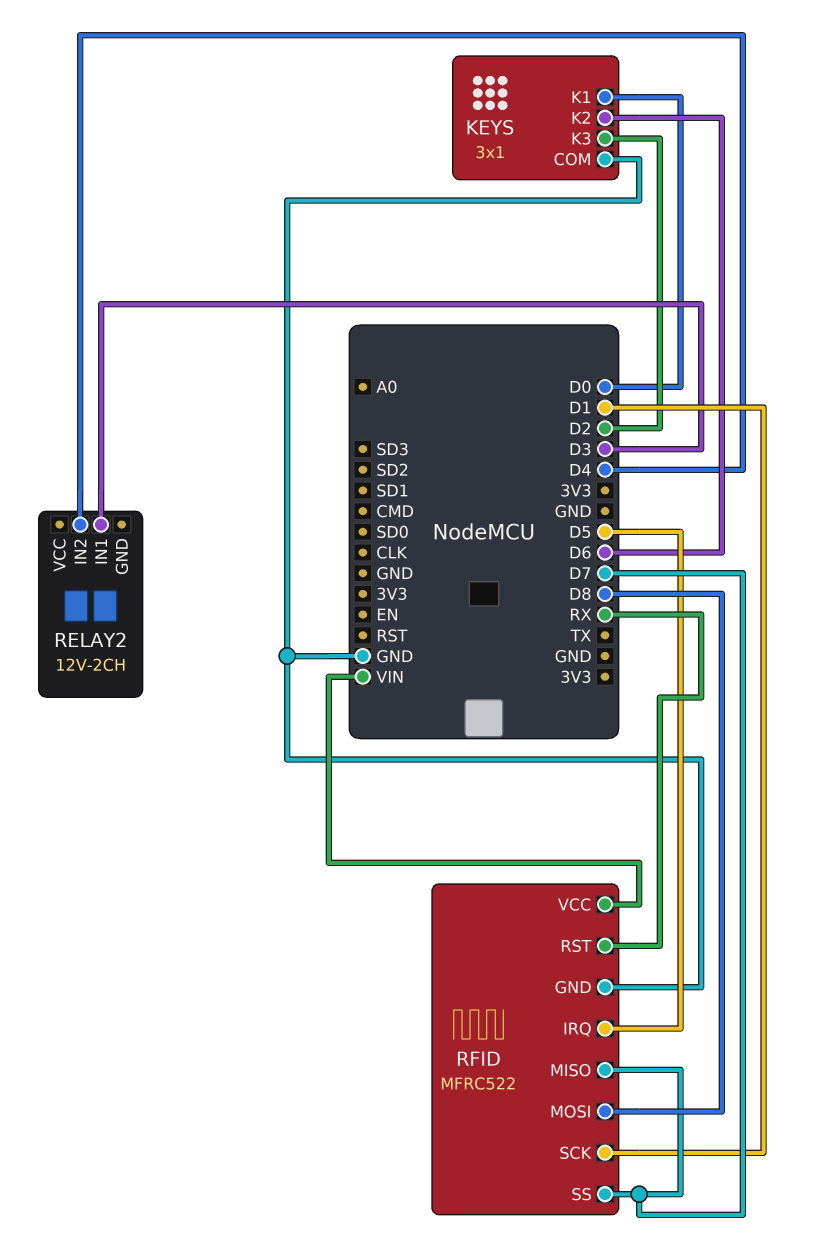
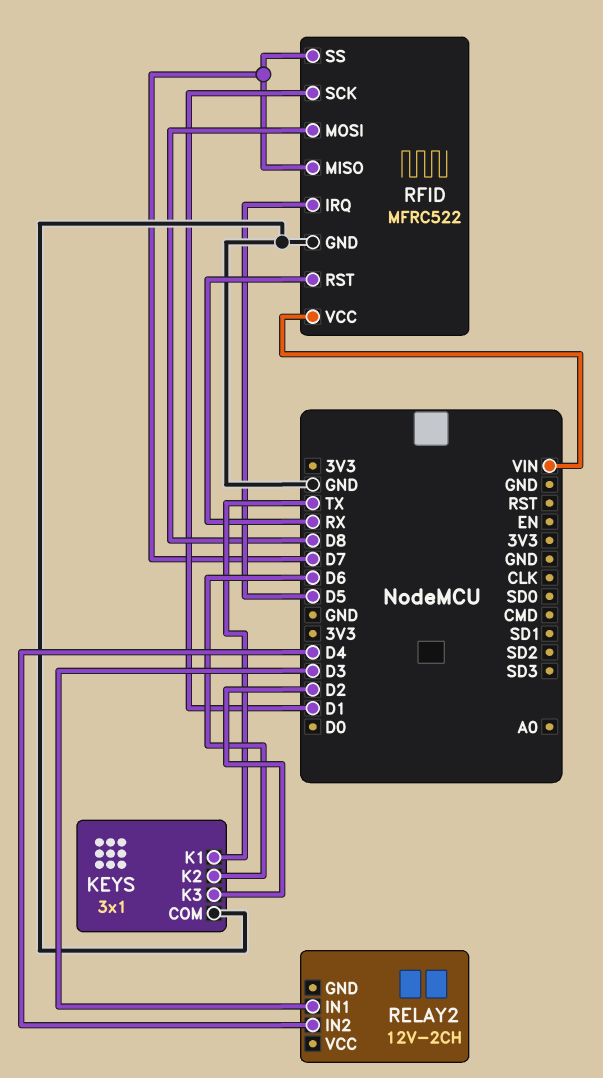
KEYS pin K1: D0 -> TX

